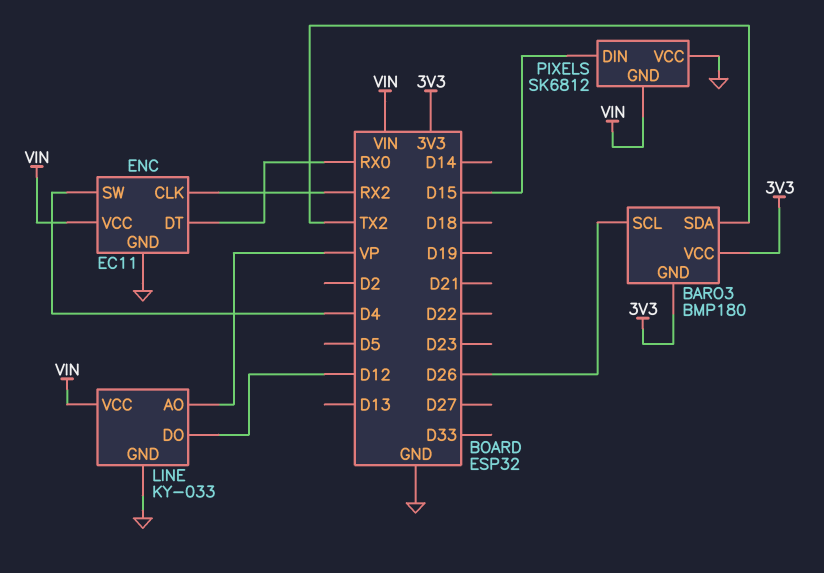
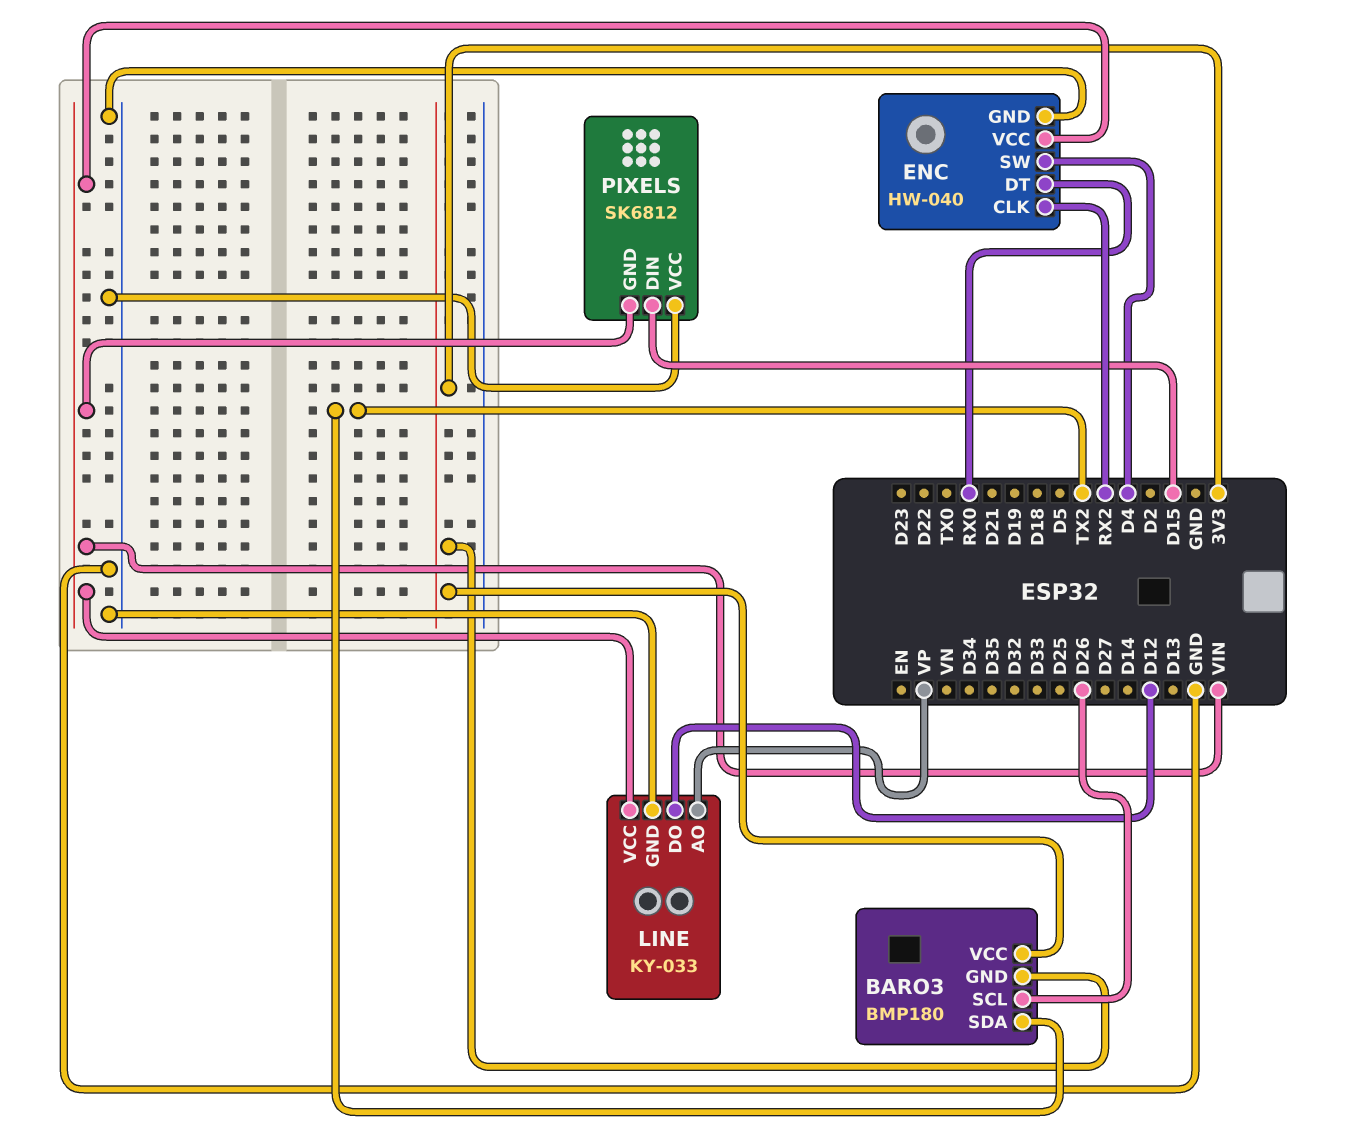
ENC: EC11 -> HW-040

